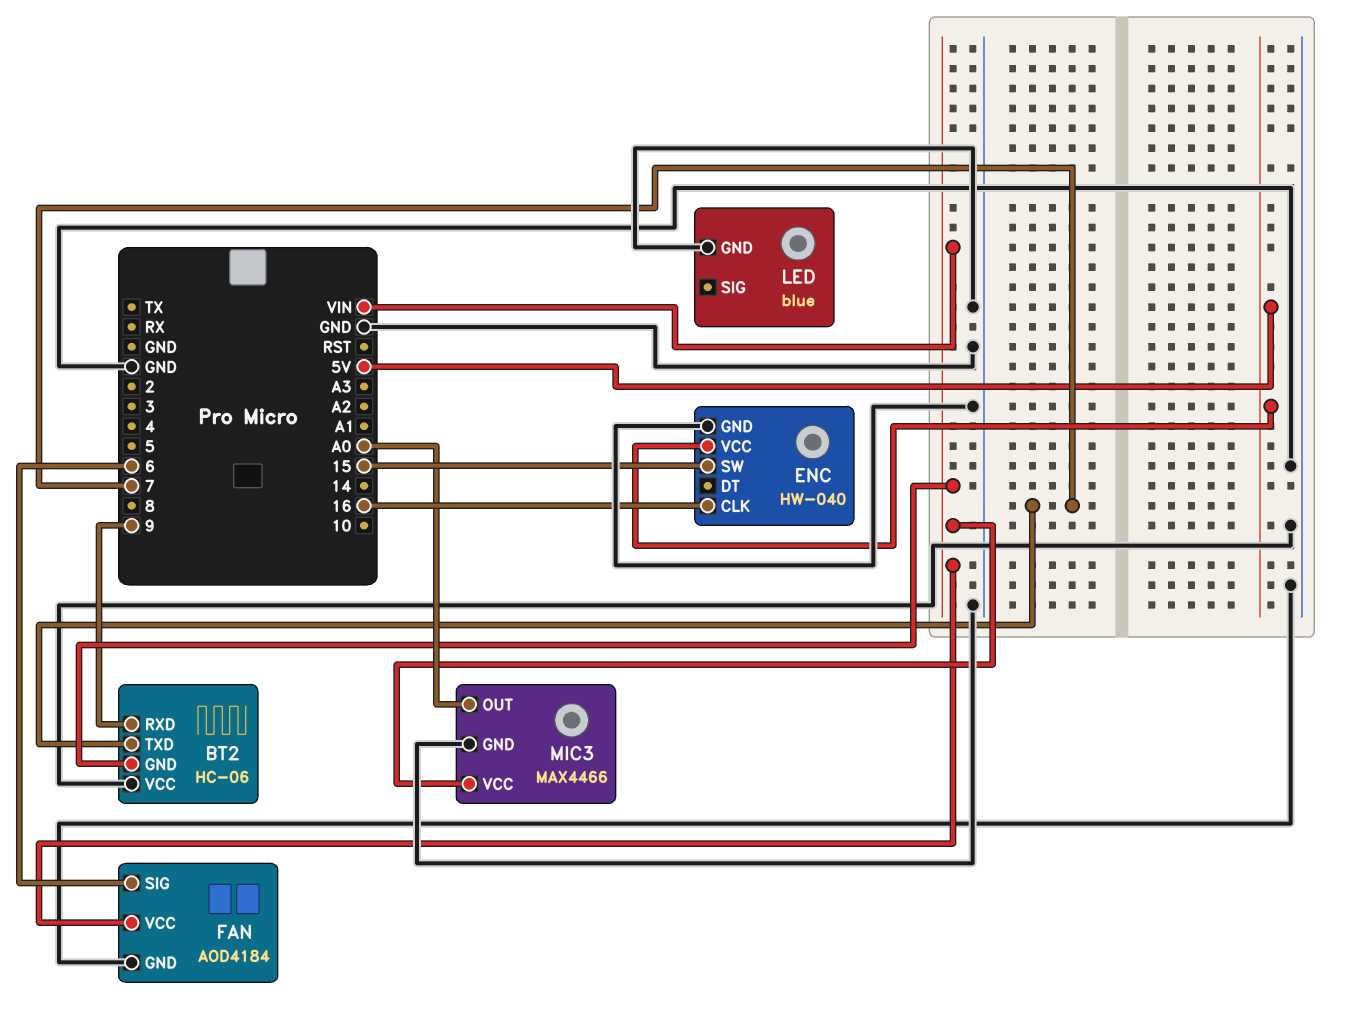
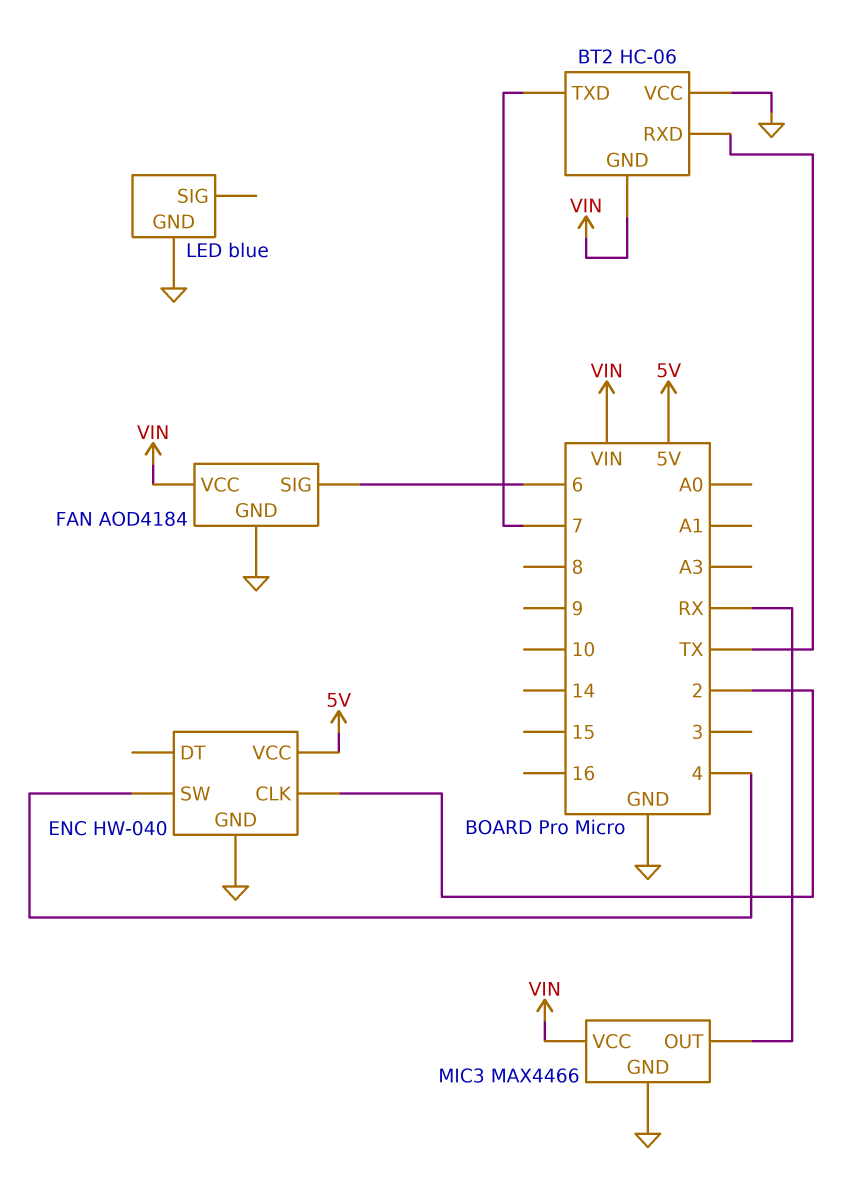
BT2 pin RXD: 9 -> TX
ENC pin CLK: 16 -> 2
ENC pin SW: 15 -> 4
MIC3 pin OUT: A0 -> RX

